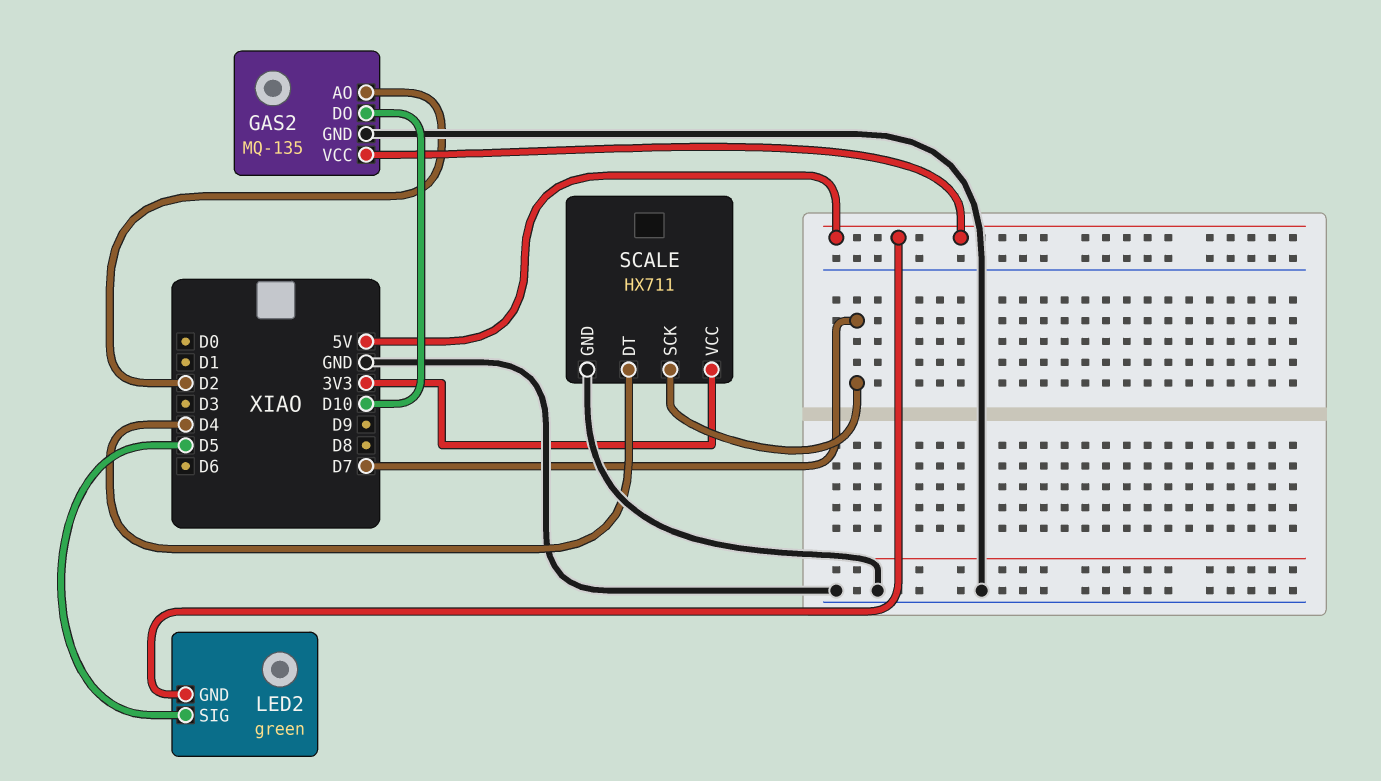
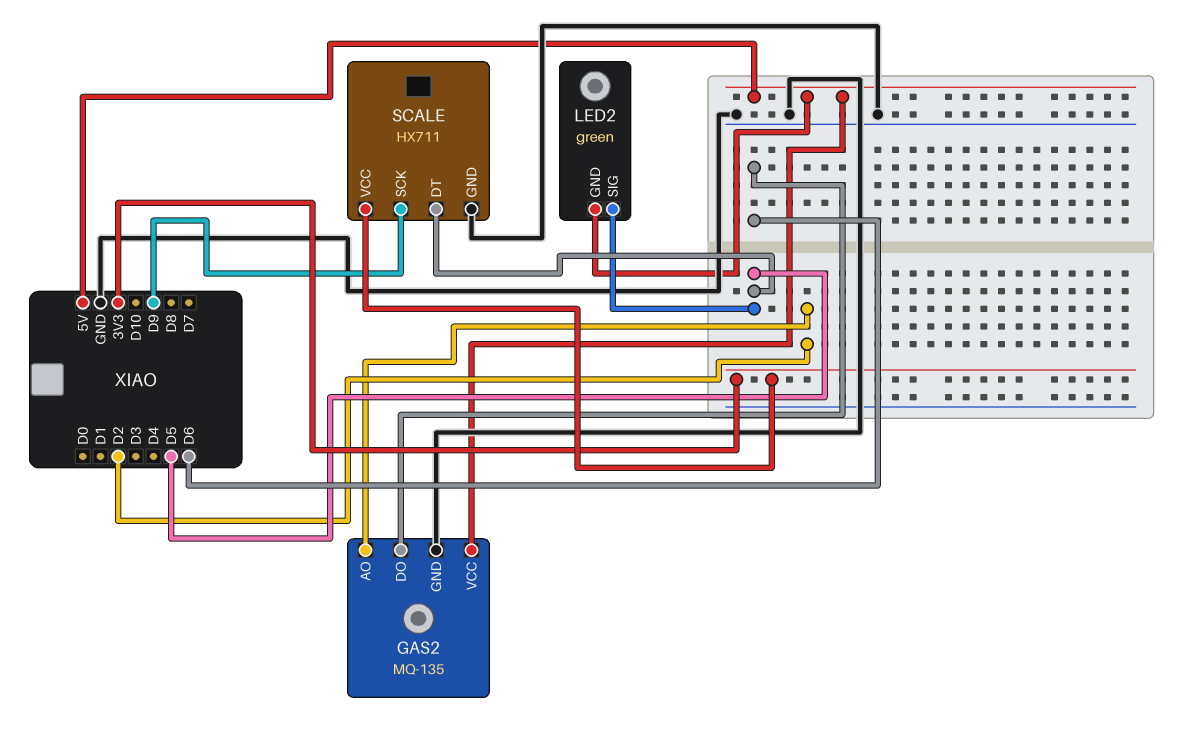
GAS2 pin DO: D10 -> D6
SCALE pin DT: D4 -> D5
SCALE pin SCK: D7 -> D9

